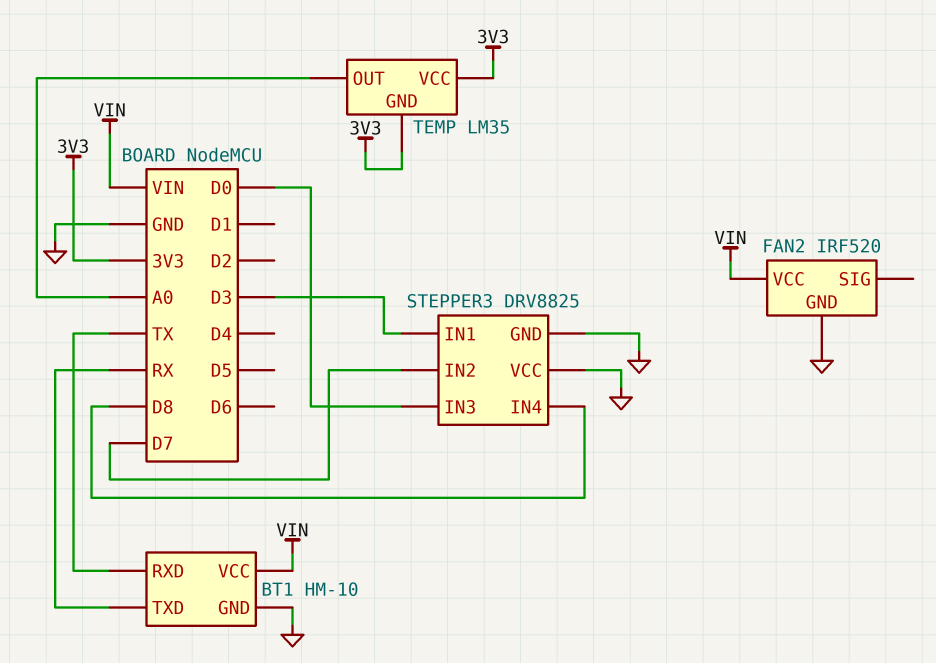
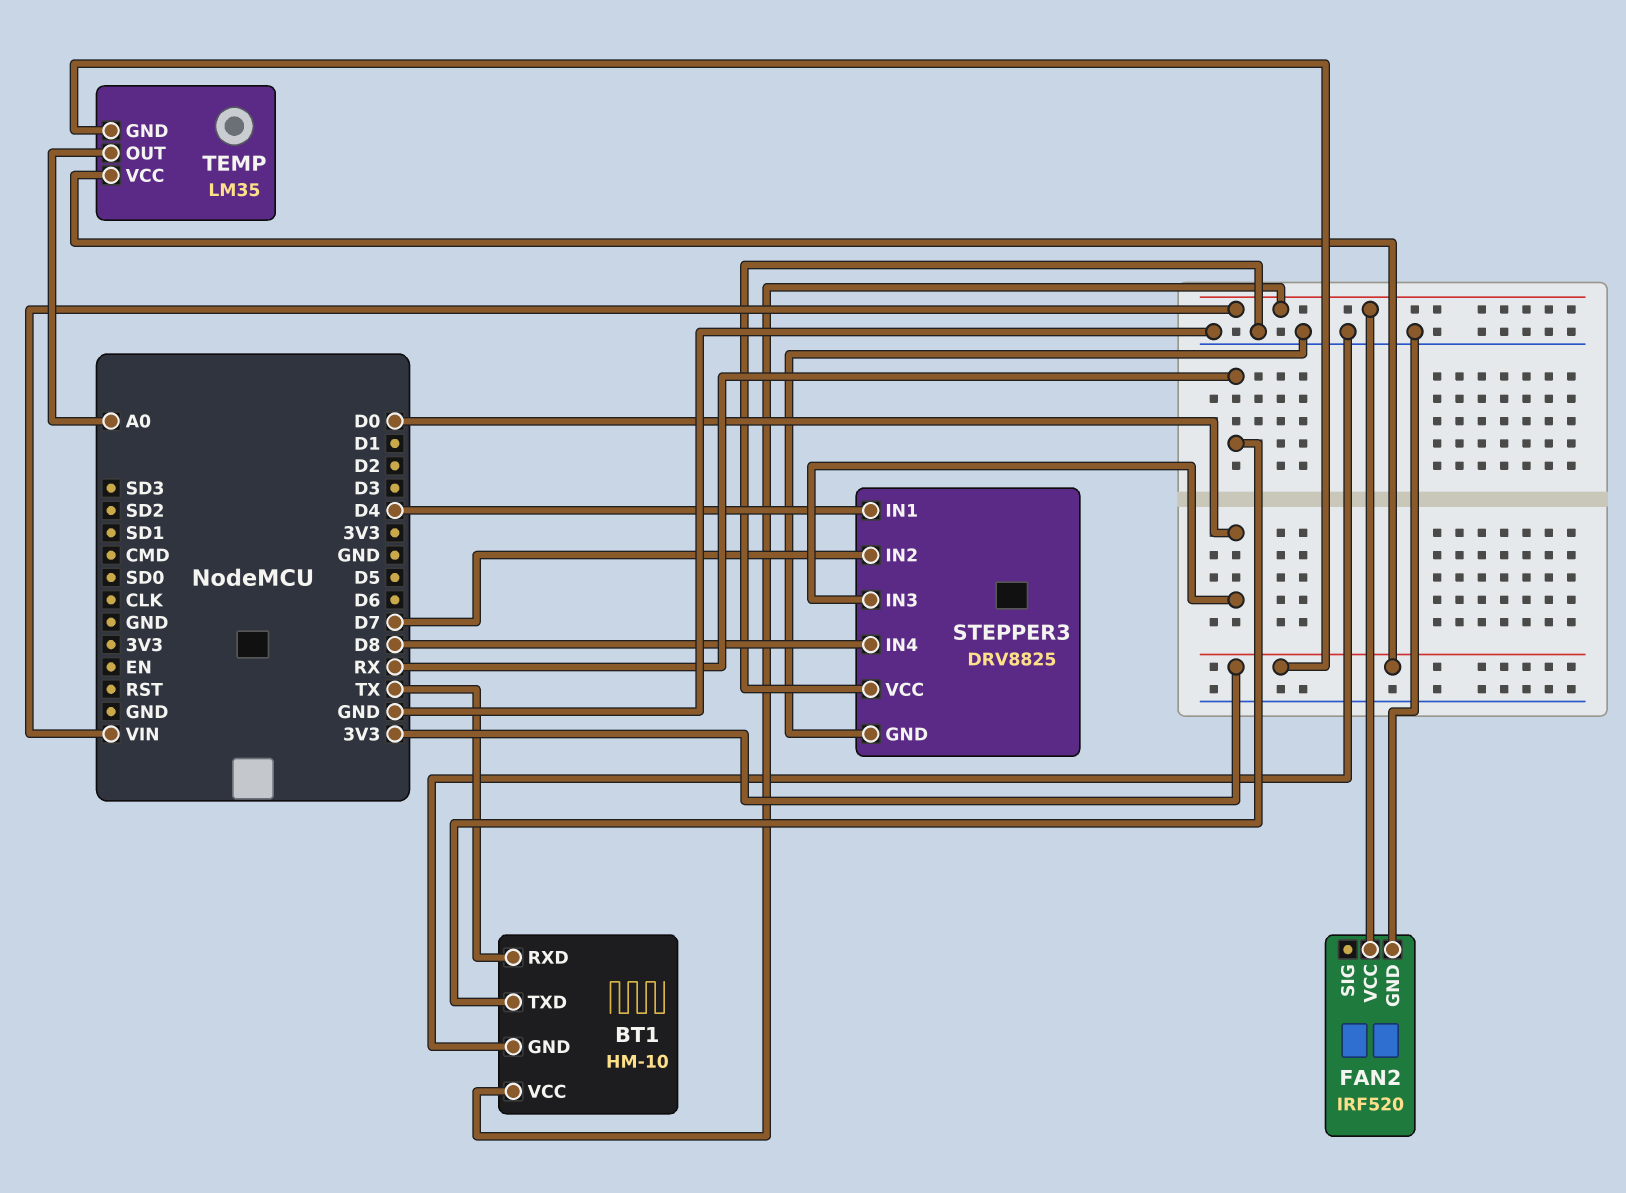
STEPPER3 pin IN1: D3 -> D4

